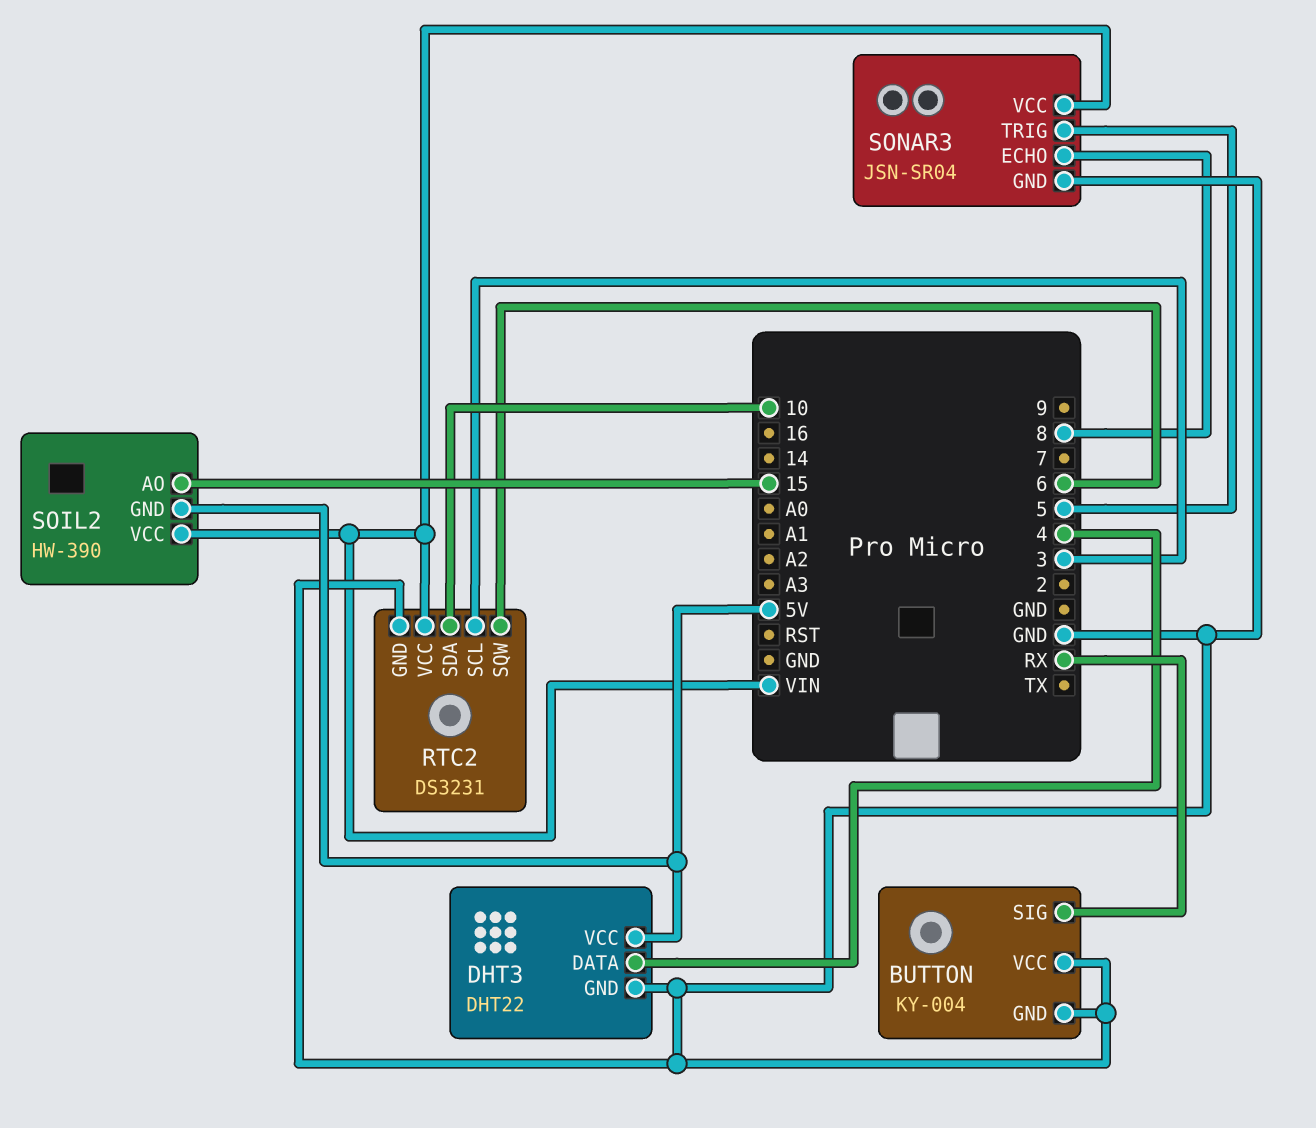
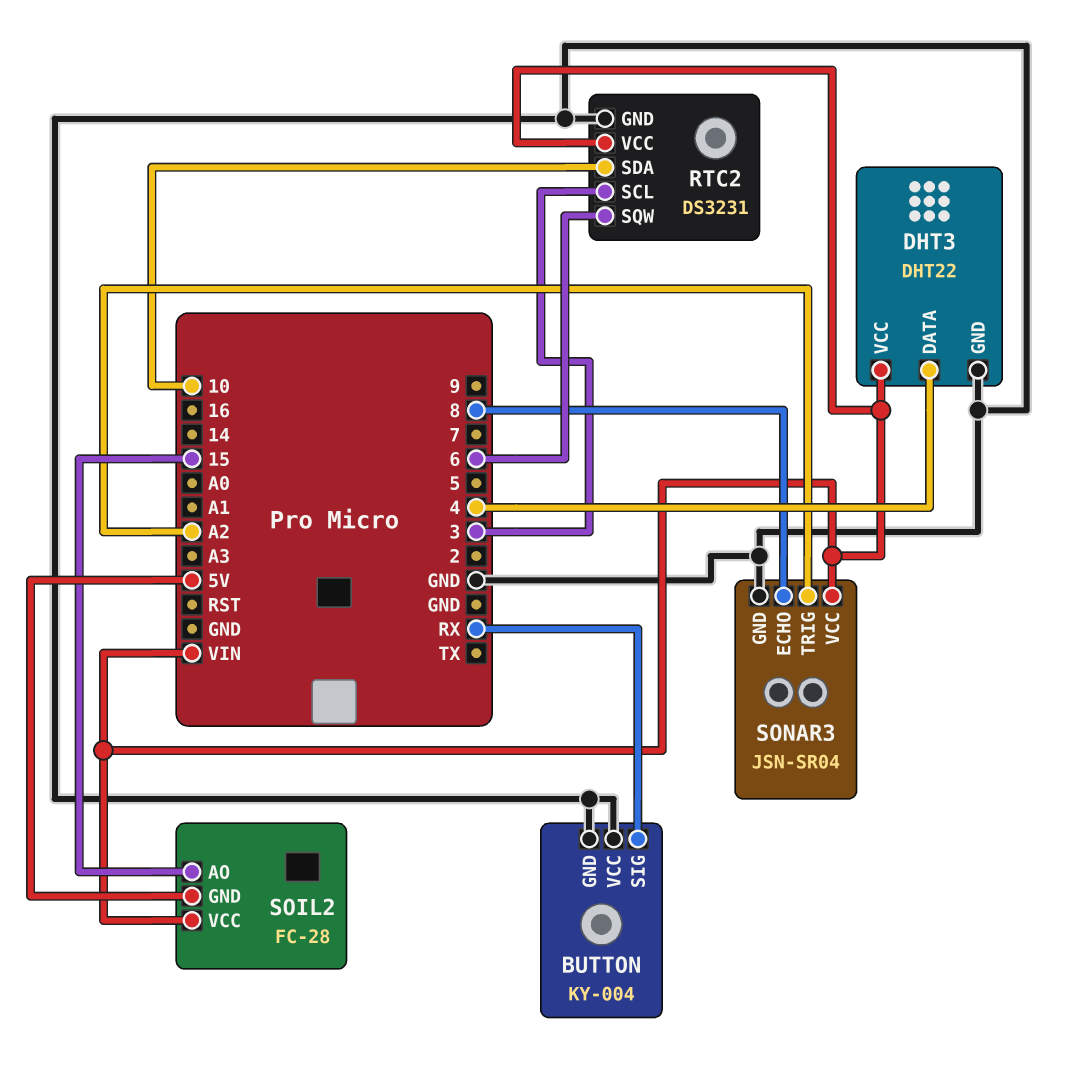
DHT3 pin VCC: 5V -> VIN
SOIL2: HW-390 -> FC-28
SONAR3 pin TRIG: 5 -> A2

